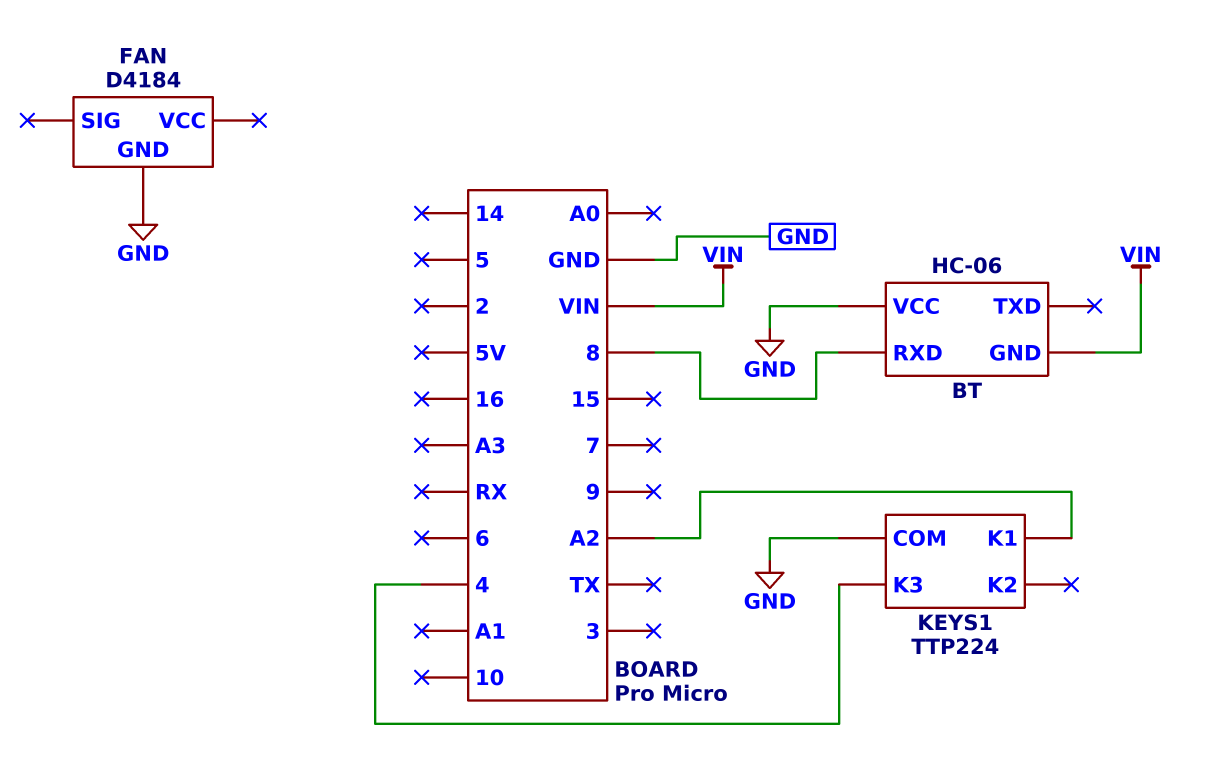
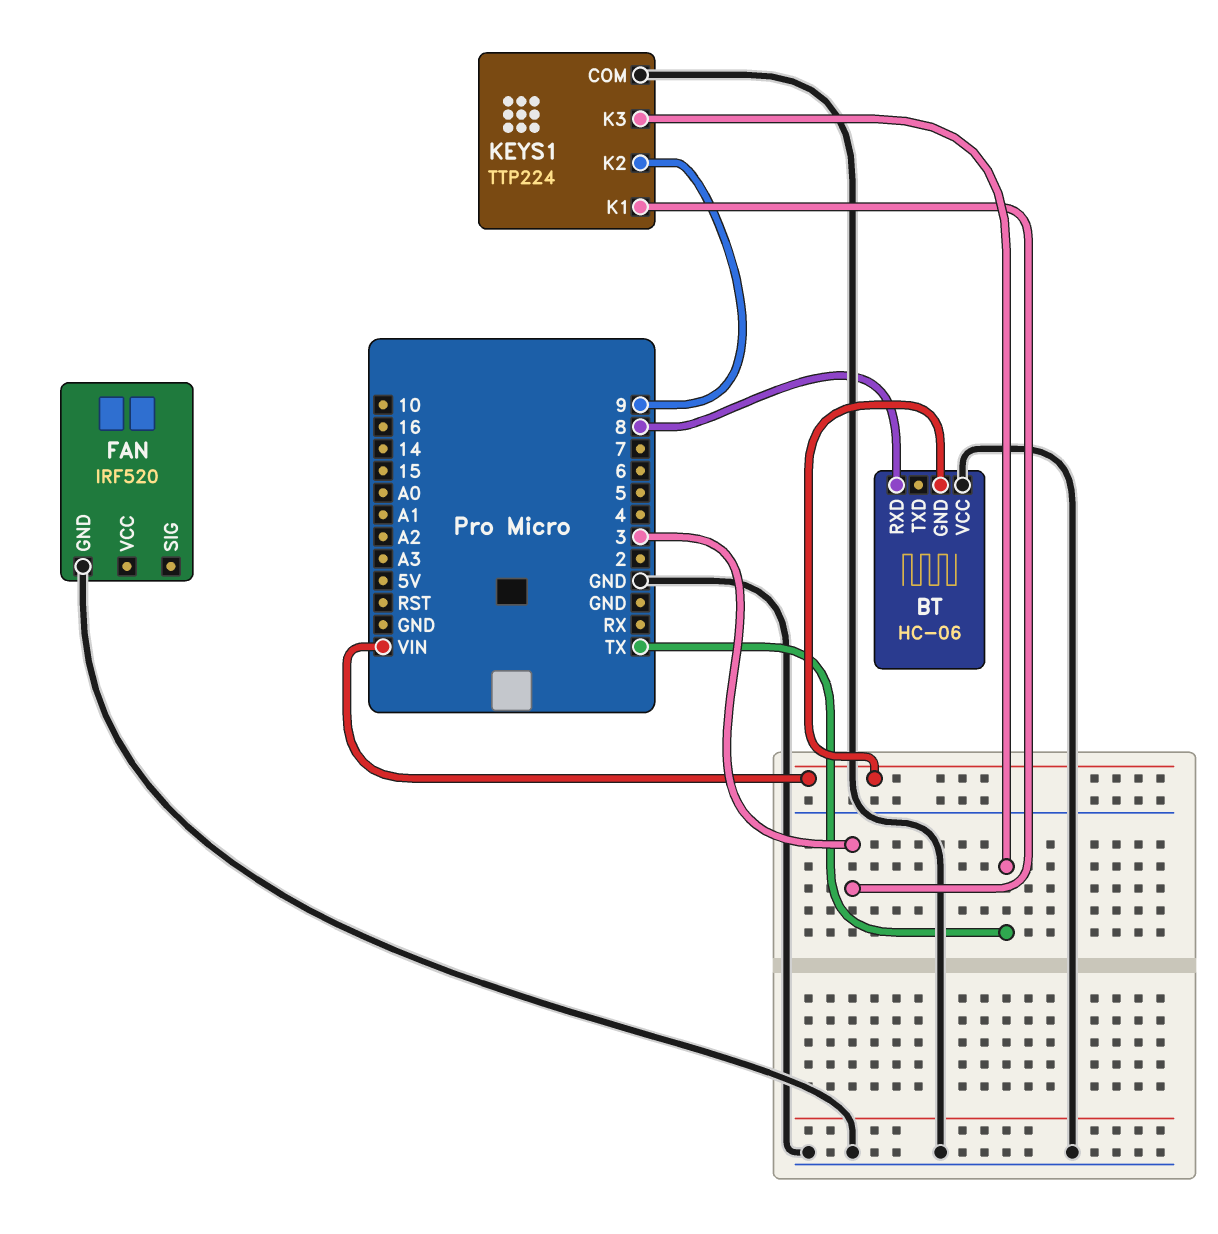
FAN: D4184 -> IRF520
KEYS1 pin K1: A2 -> 3
KEYS1 pin K2: none -> 9
KEYS1 pin K3: 4 -> TX

